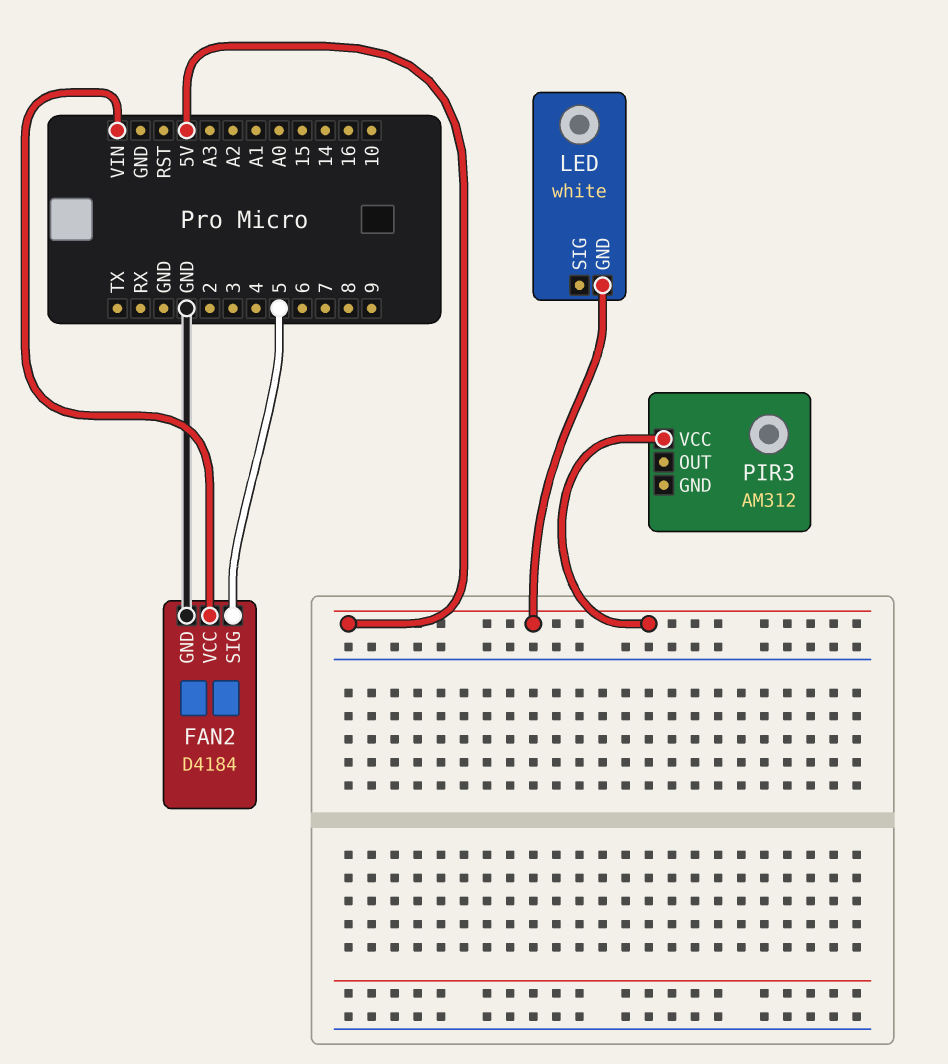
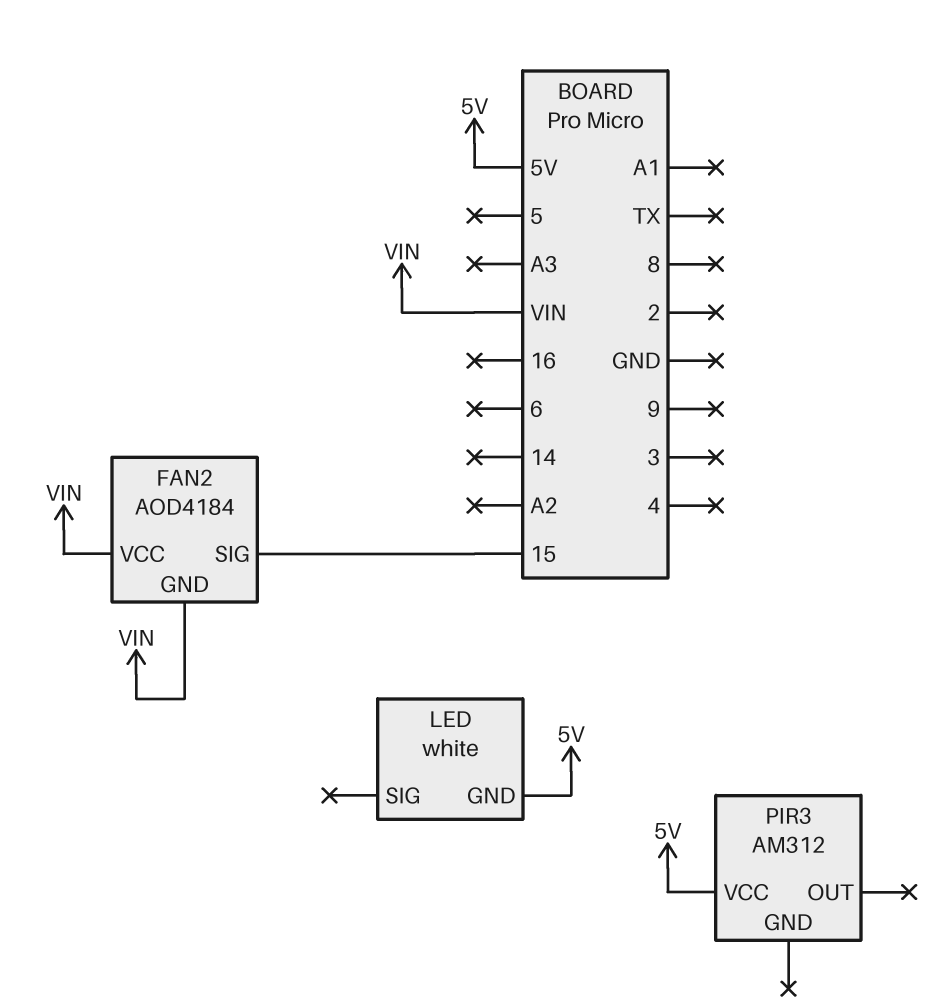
FAN2: D4184 -> AOD4184
FAN2 pin GND: GND -> VIN
FAN2 pin SIG: 5 -> 15

